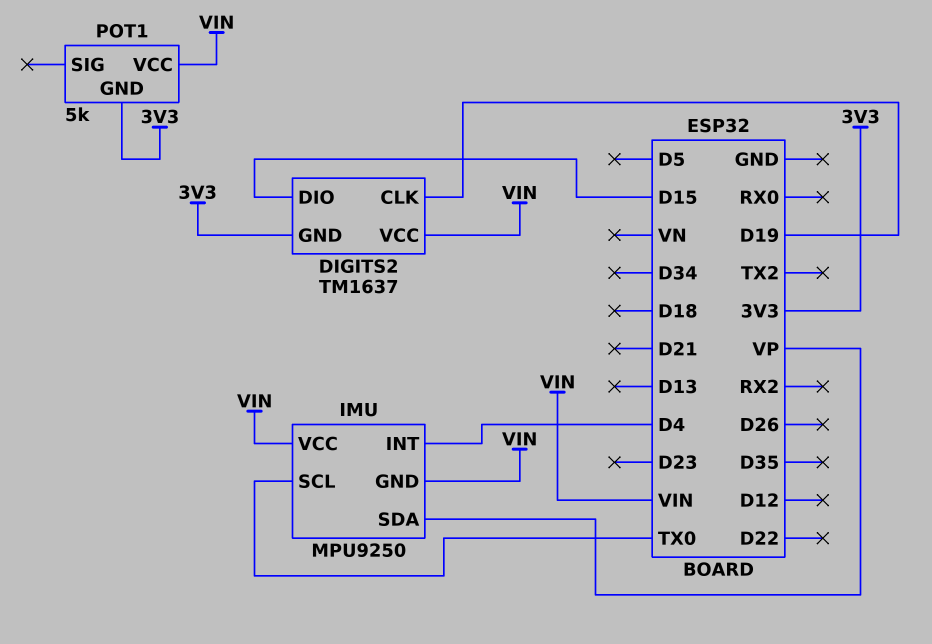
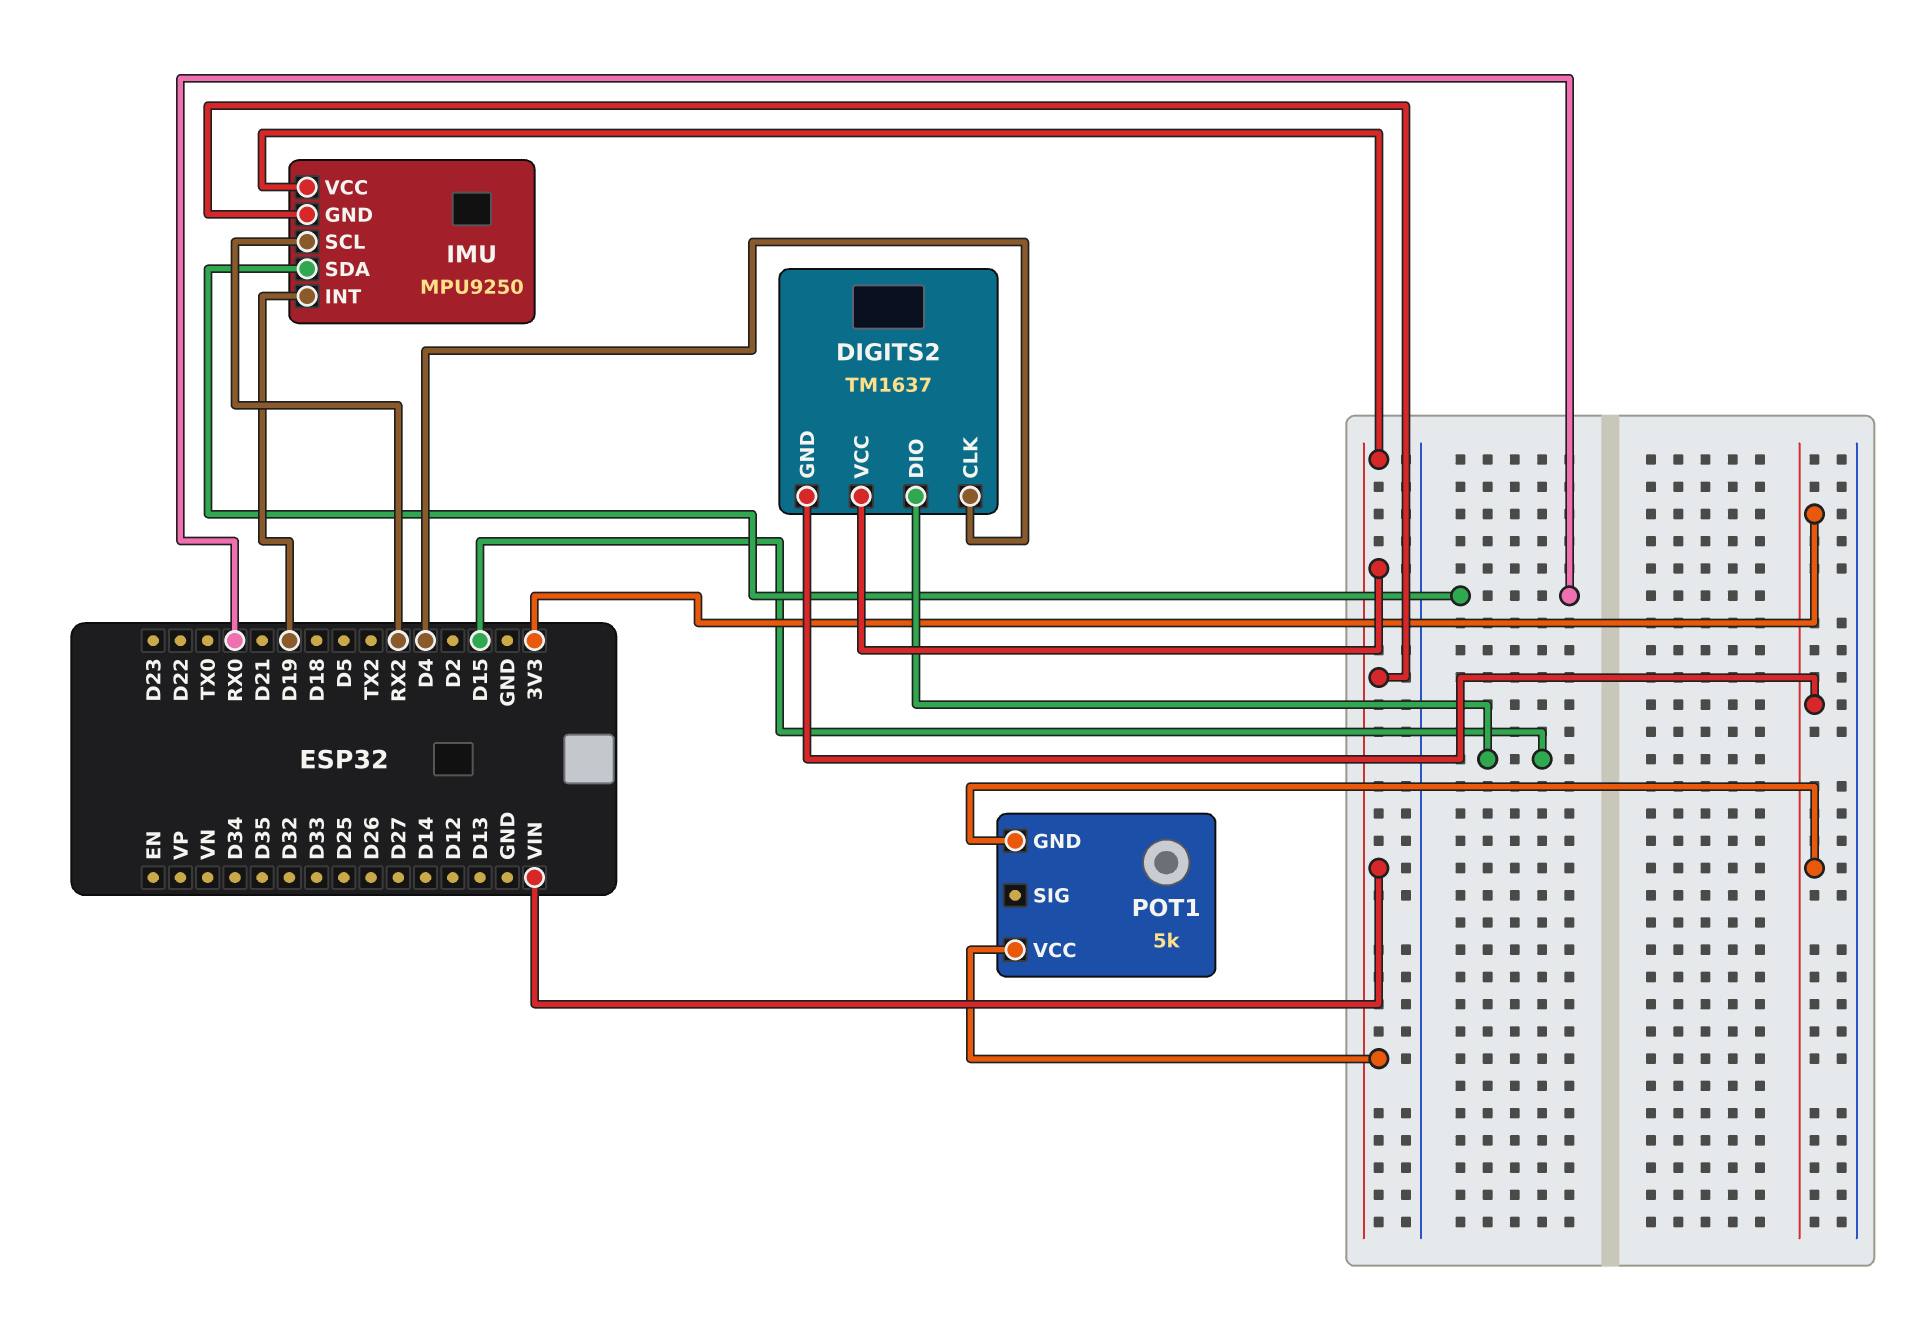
DIGITS2 pin CLK: D19 -> D4
IMU pin INT: D4 -> D19
IMU pin SCL: TX0 -> RX2
IMU pin SDA: VP -> RX0

